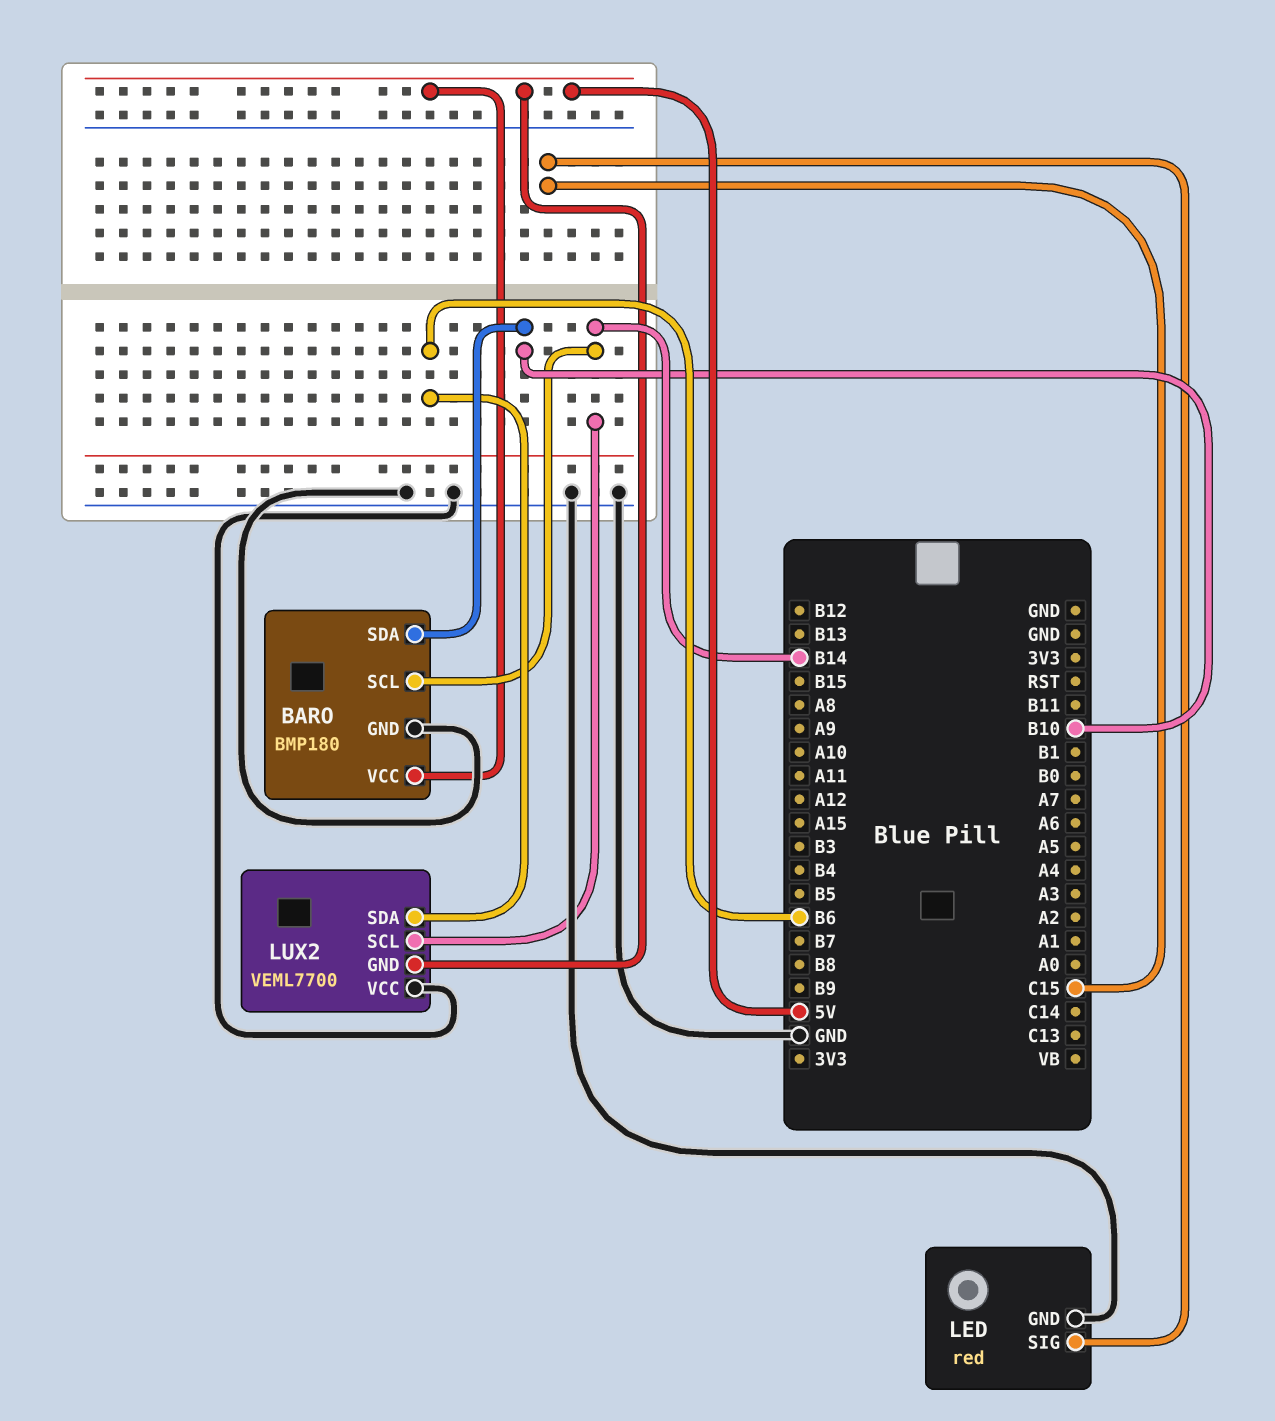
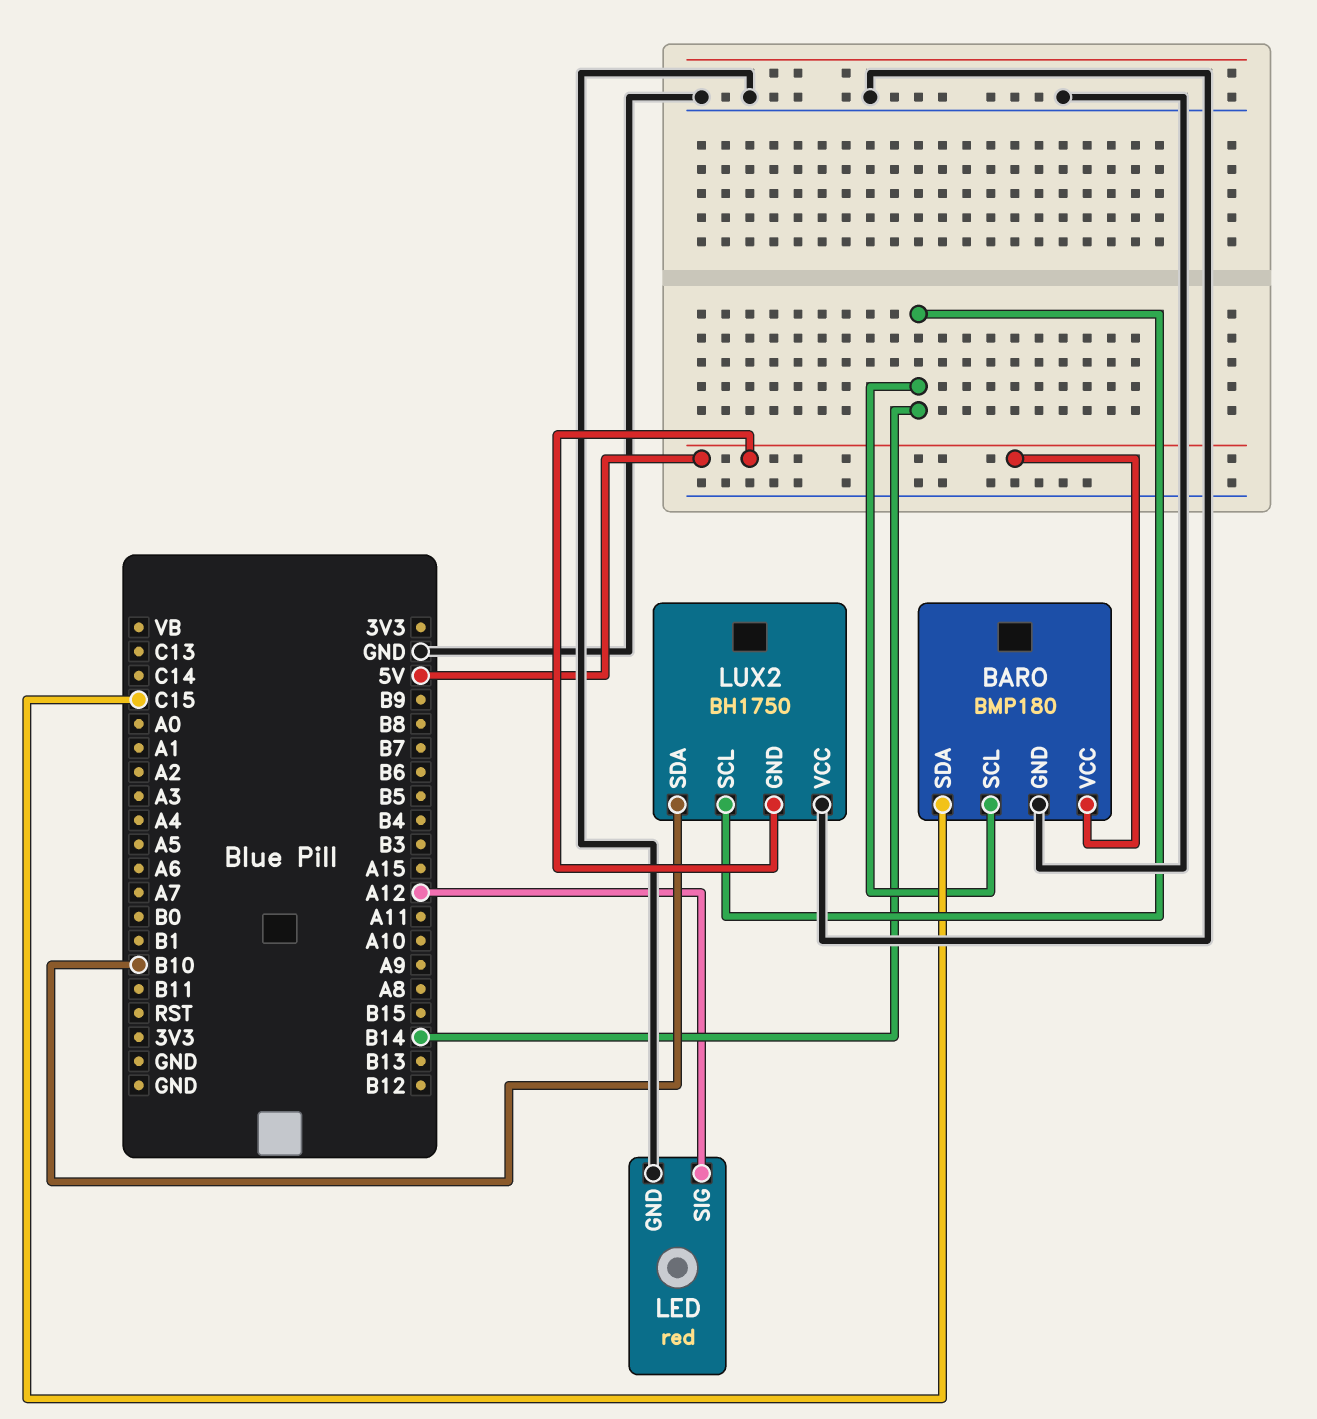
BARO pin SDA: B10 -> C15
LED pin SIG: C15 -> A12
LUX2: VEML7700 -> BH1750
LUX2 pin SDA: B6 -> B10

